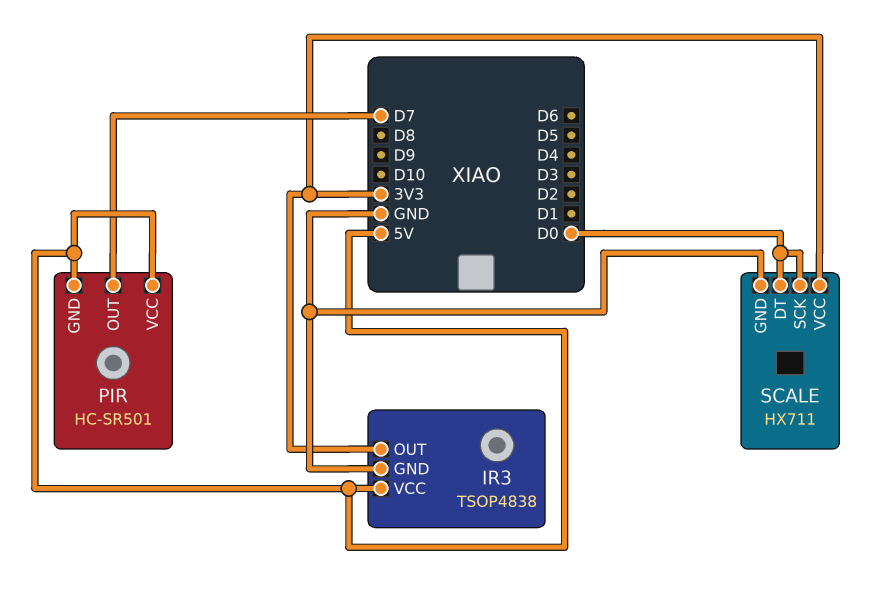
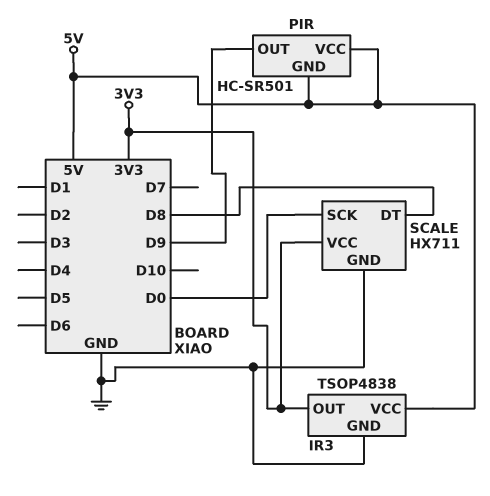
PIR pin OUT: D7 -> D9
SCALE pin DT: D0 -> D8

